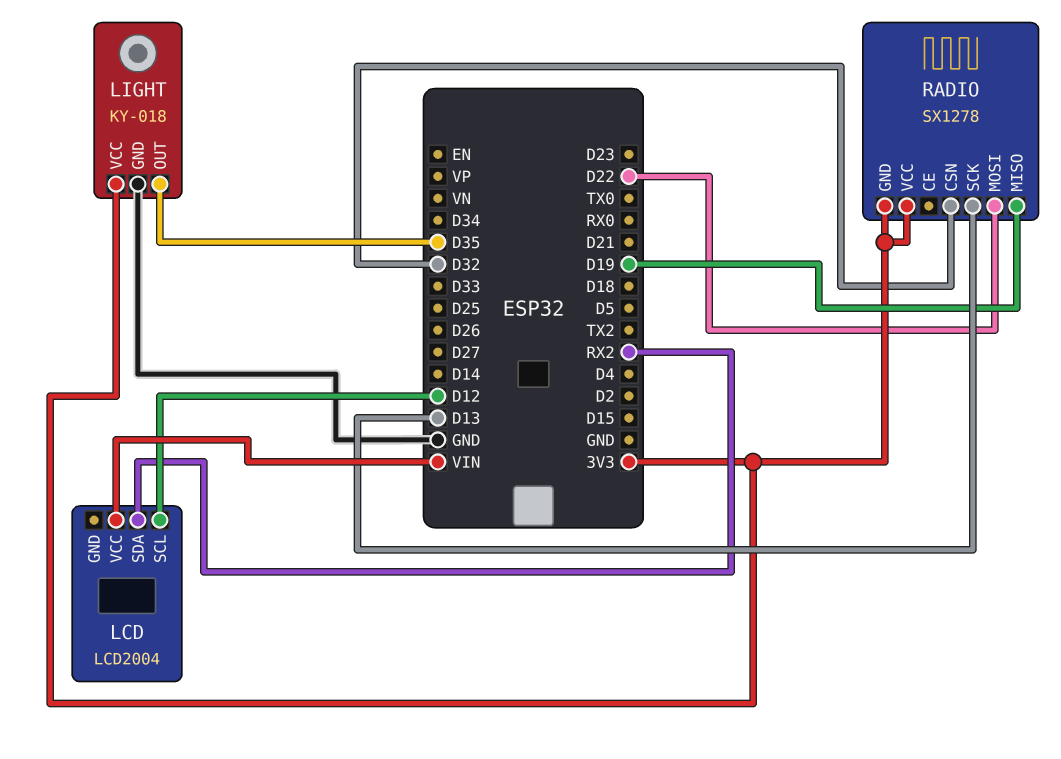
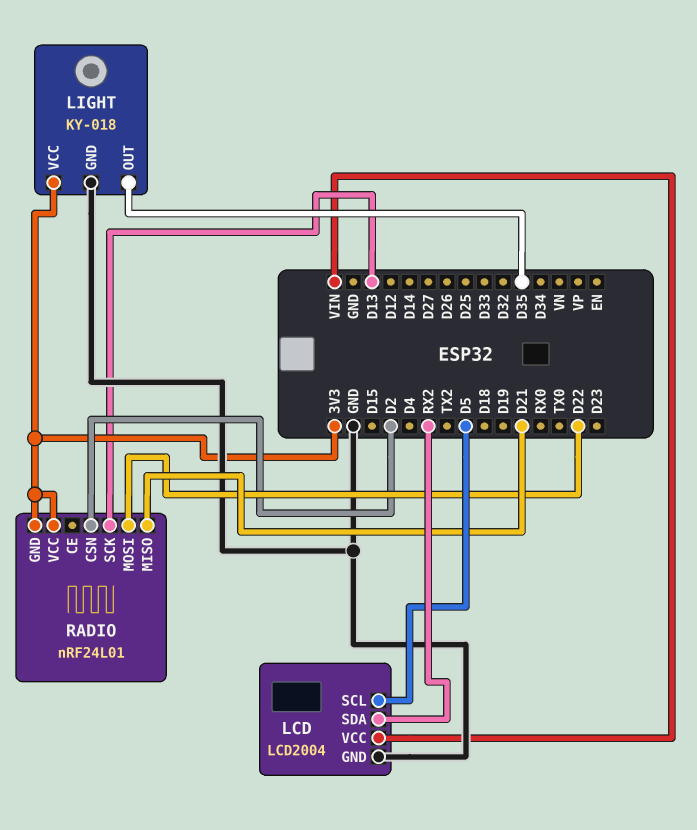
LCD pin GND: none -> GND
LCD pin SCL: D12 -> D5
RADIO: SX1278 -> nRF24L01
RADIO pin CSN: D32 -> D2
RADIO pin MISO: D19 -> D21

